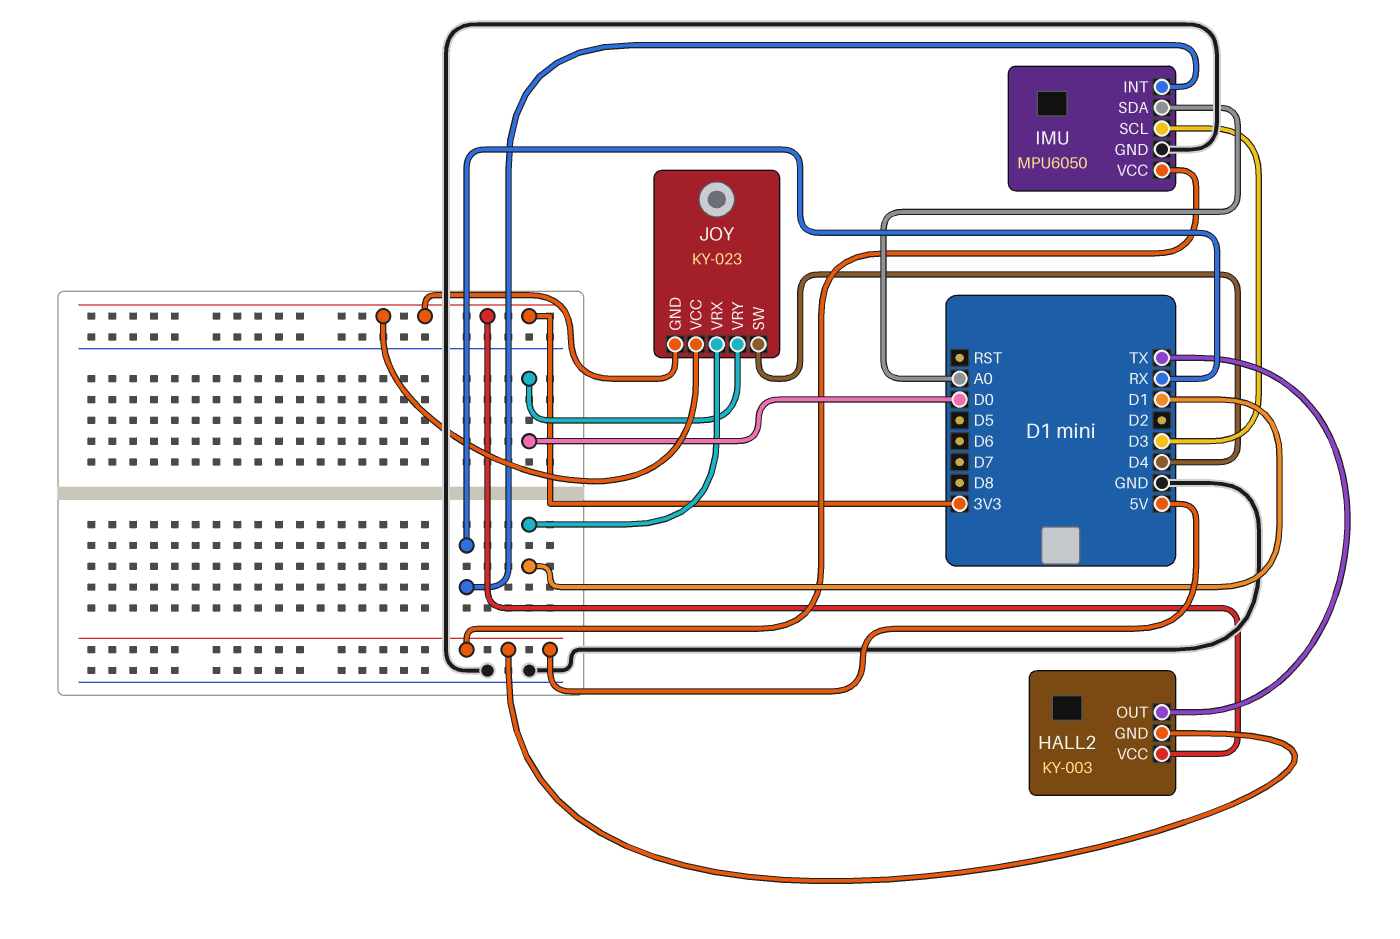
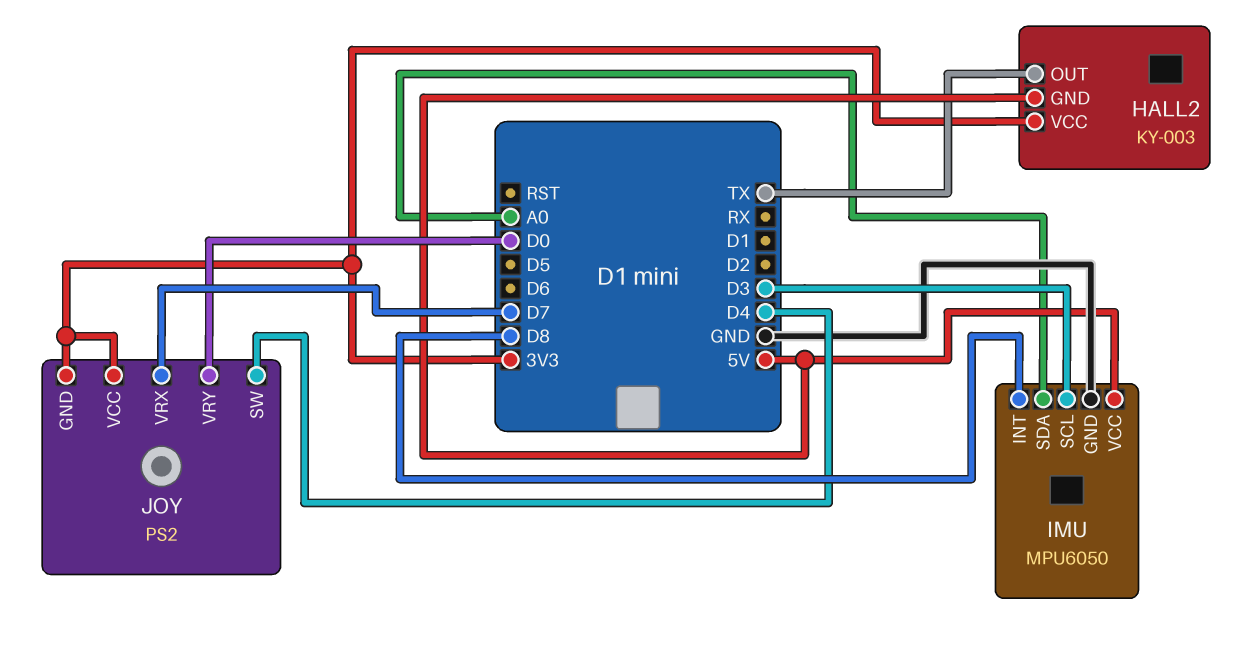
IMU pin INT: RX -> D8
JOY: KY-023 -> PS2
JOY pin VRX: D1 -> D7

